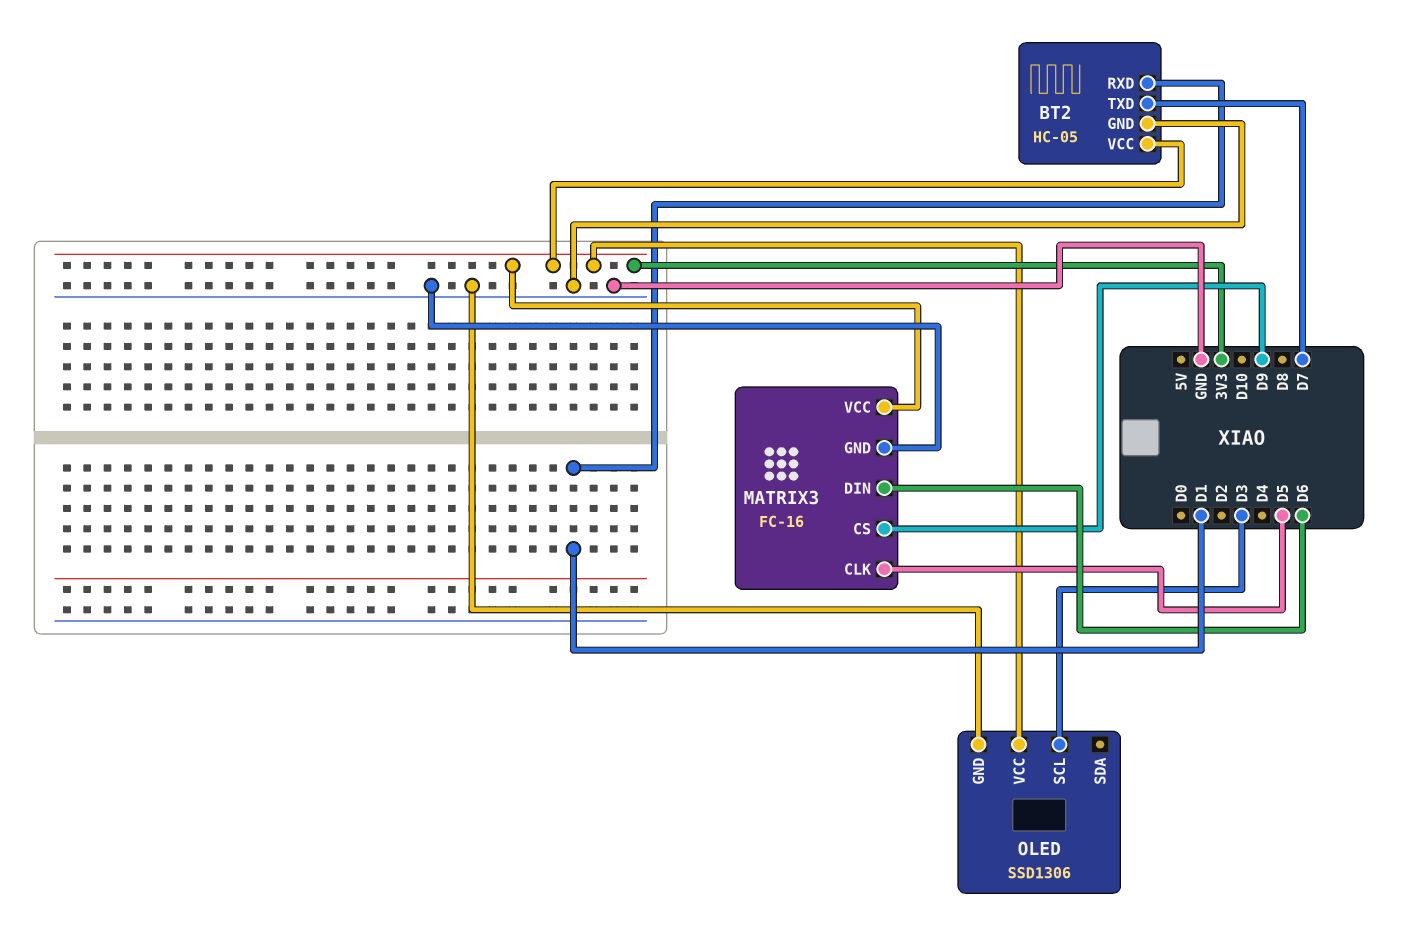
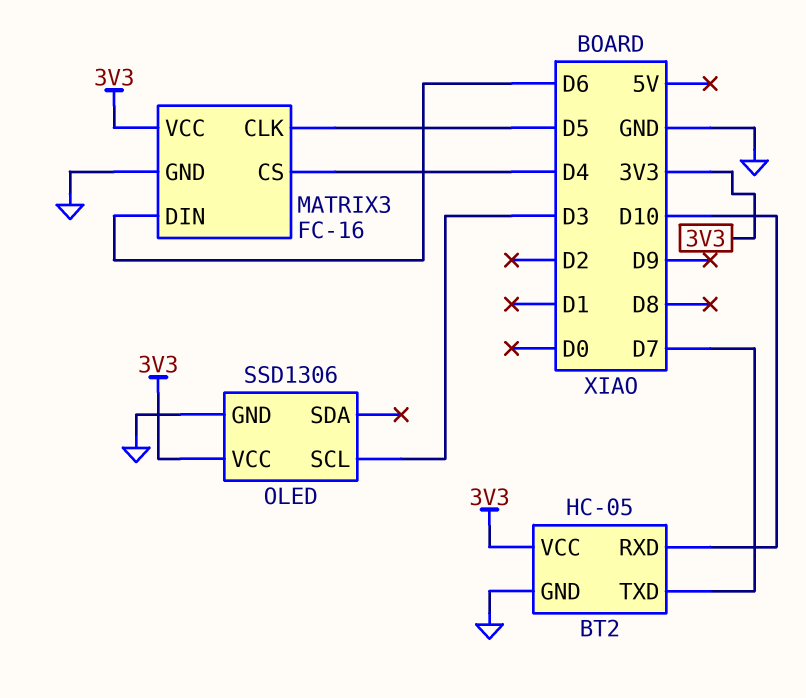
BT2 pin RXD: D1 -> D10
MATRIX3 pin CS: D9 -> D4

